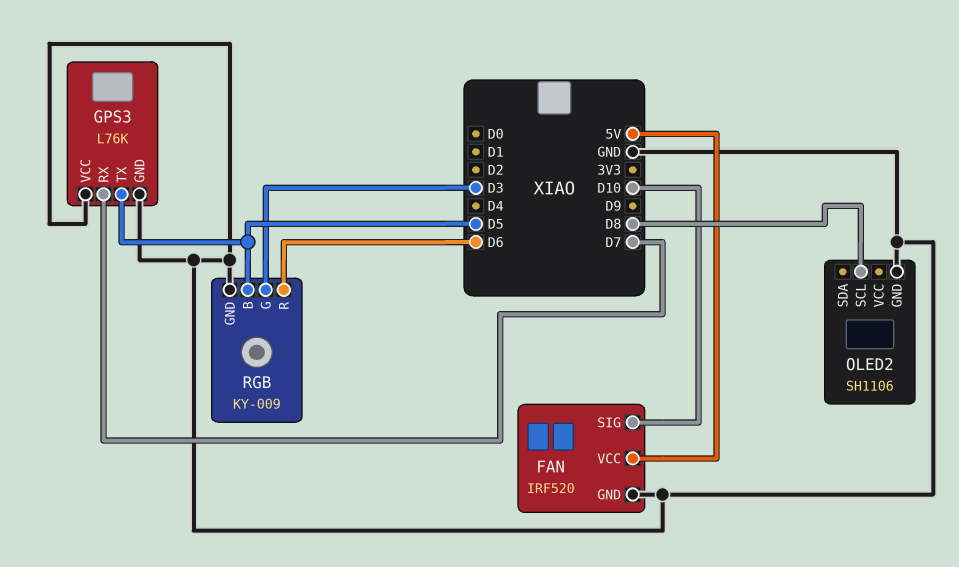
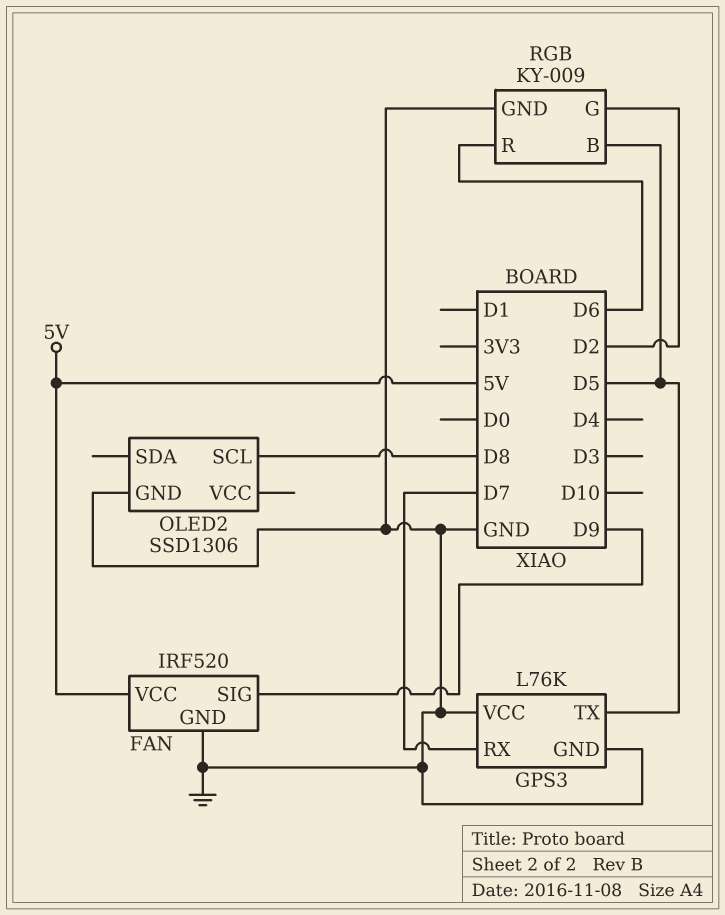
FAN pin SIG: D10 -> D9
OLED2: SH1106 -> SSD1306
RGB pin G: D3 -> D2

